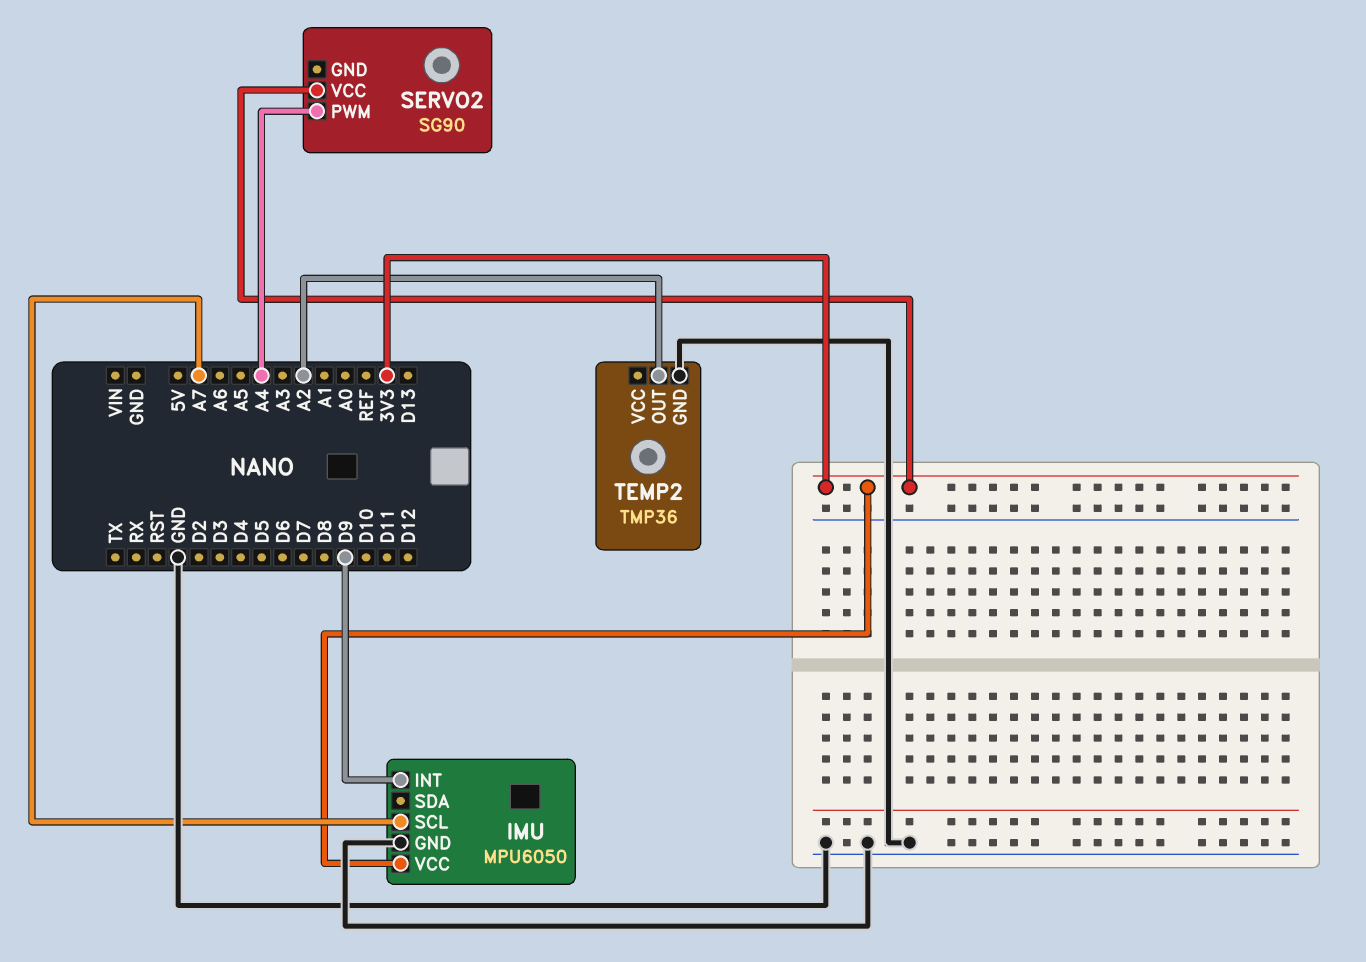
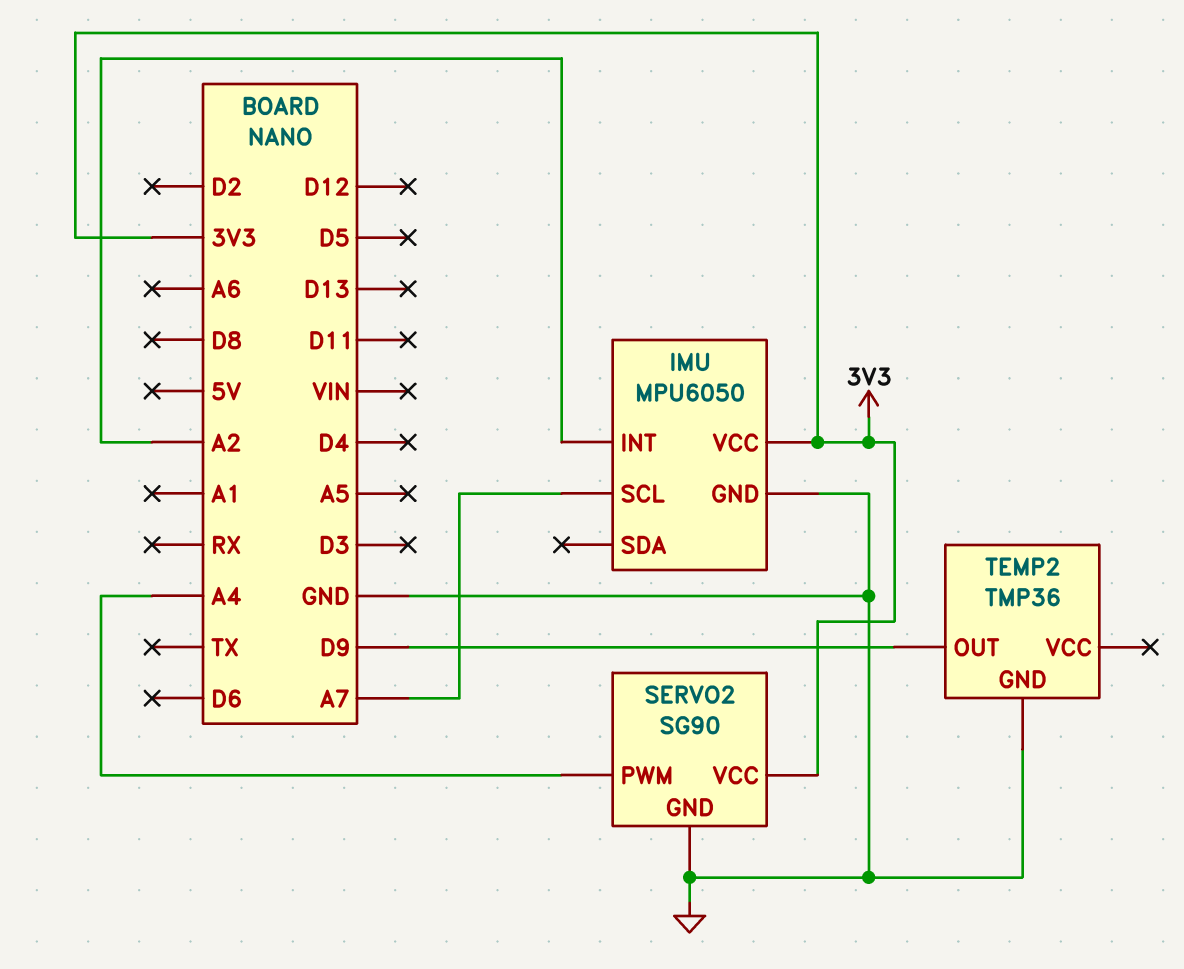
IMU pin INT: D9 -> A2
SERVO2 pin GND: none -> GND
TEMP2 pin OUT: A2 -> D9

